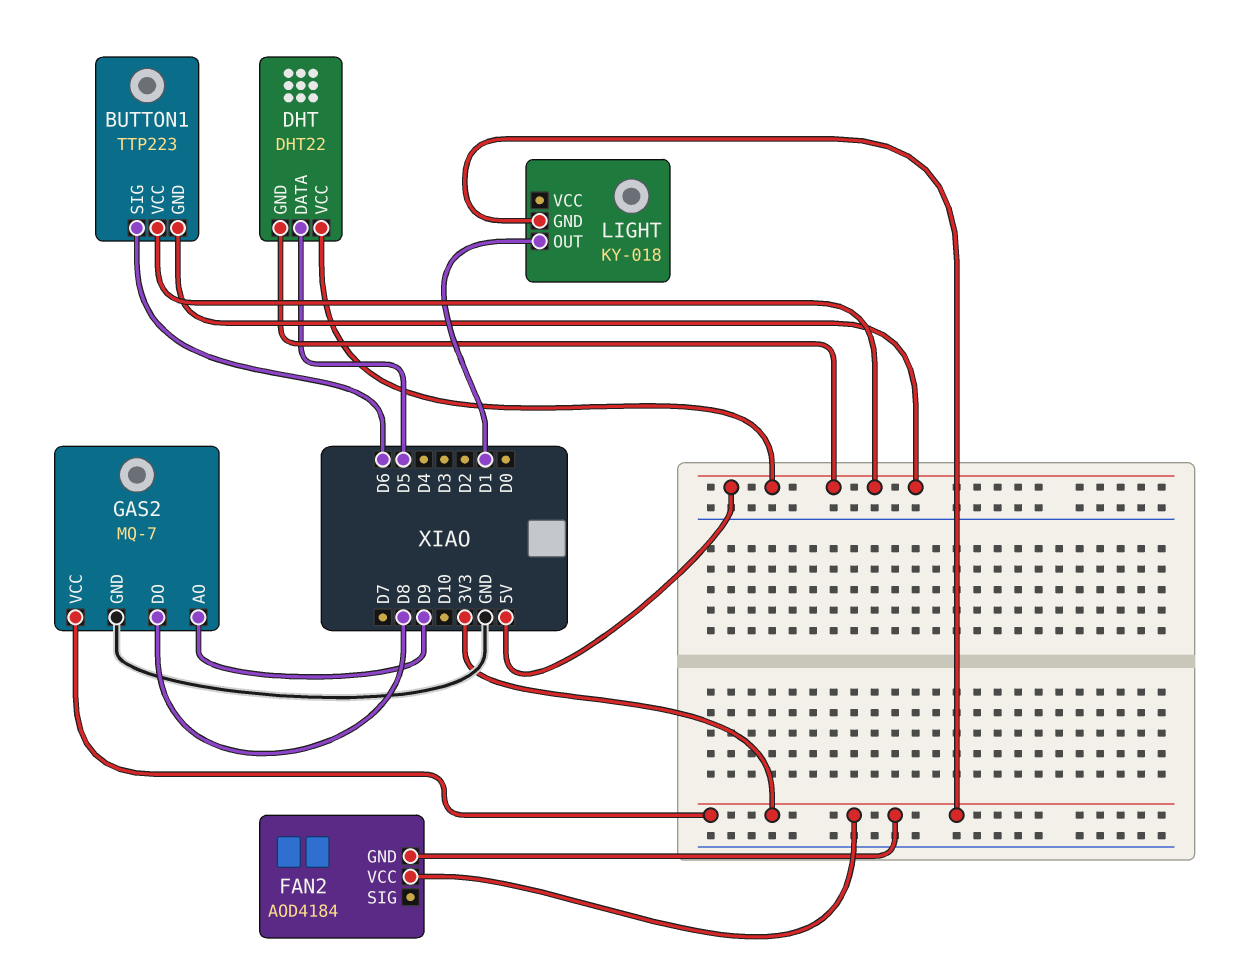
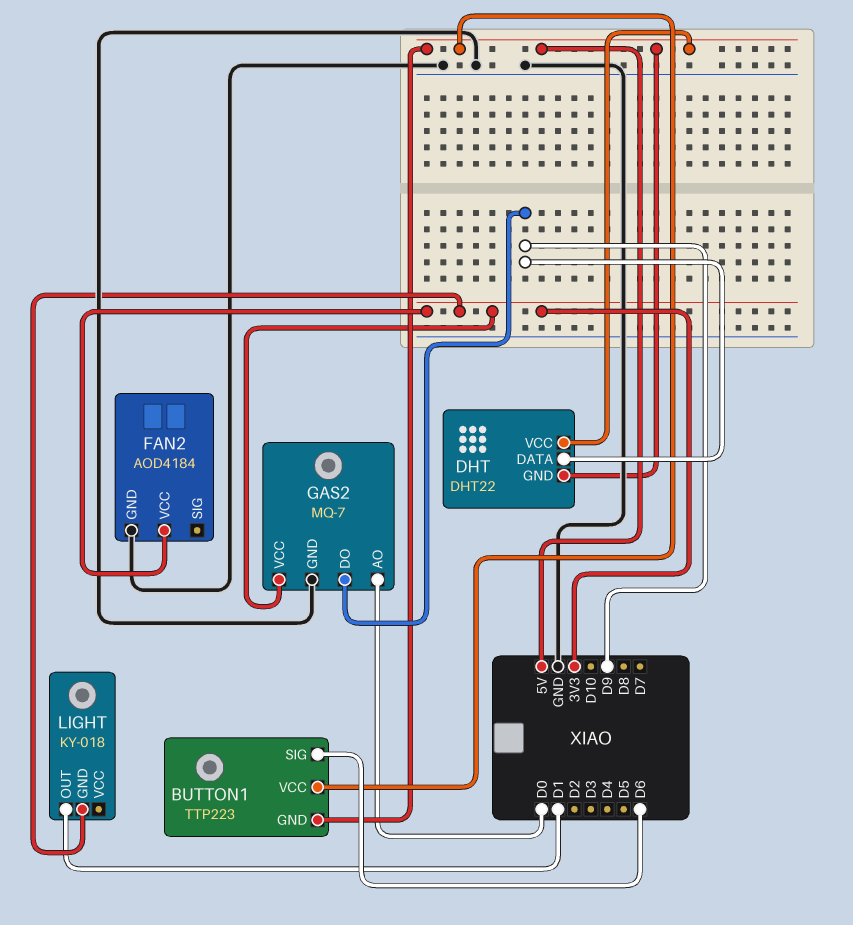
DHT pin DATA: D5 -> D9
FAN2 pin GND: 3V3 -> GND
GAS2 pin AO: D9 -> D0
GAS2 pin DO: D8 -> D9

